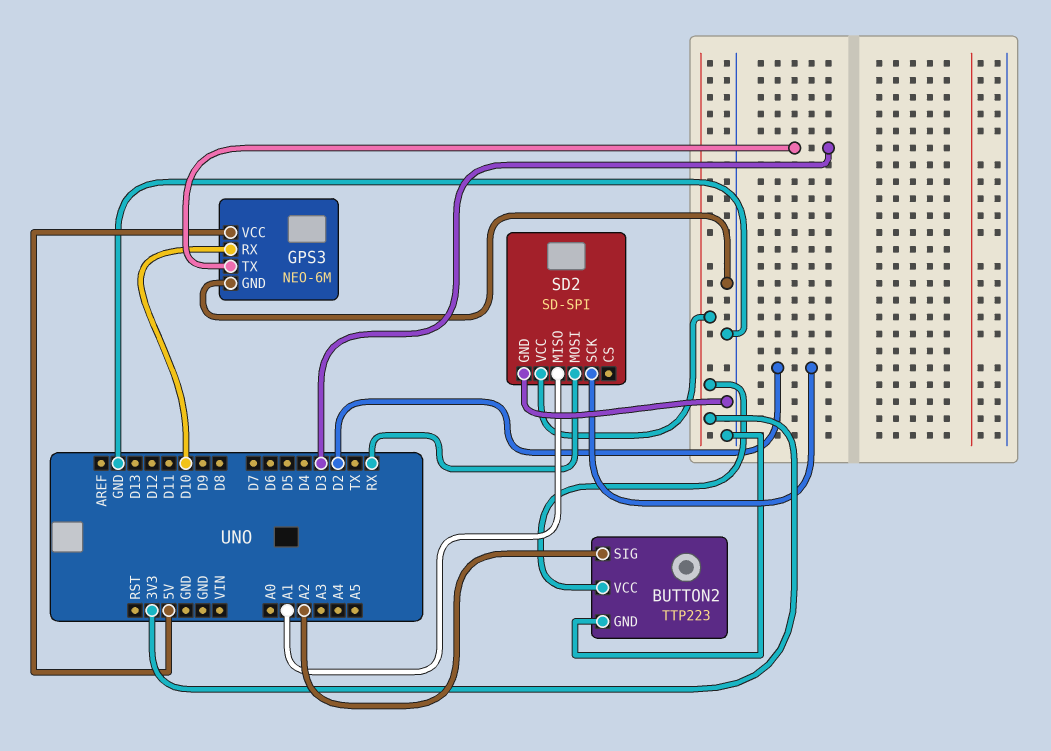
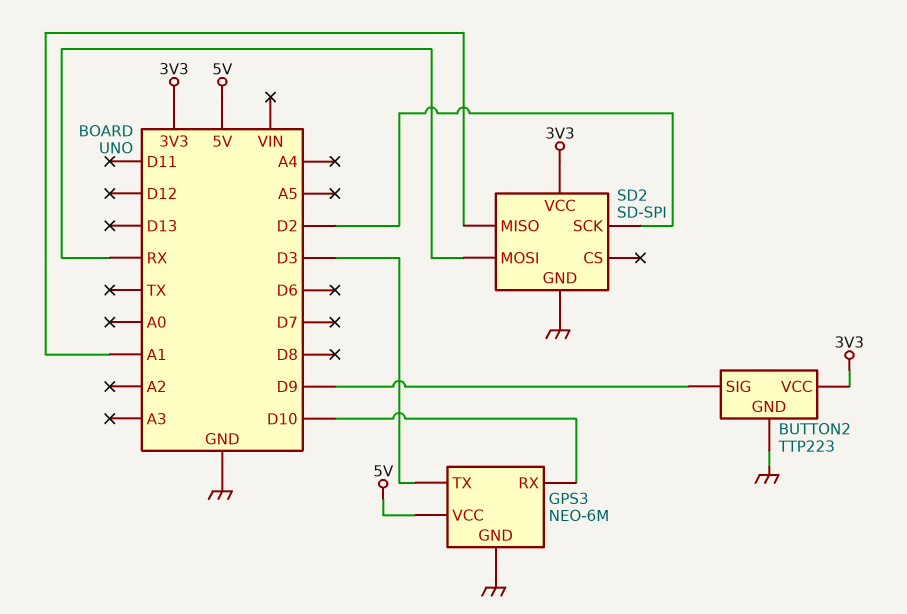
BUTTON2 pin SIG: A2 -> D9

